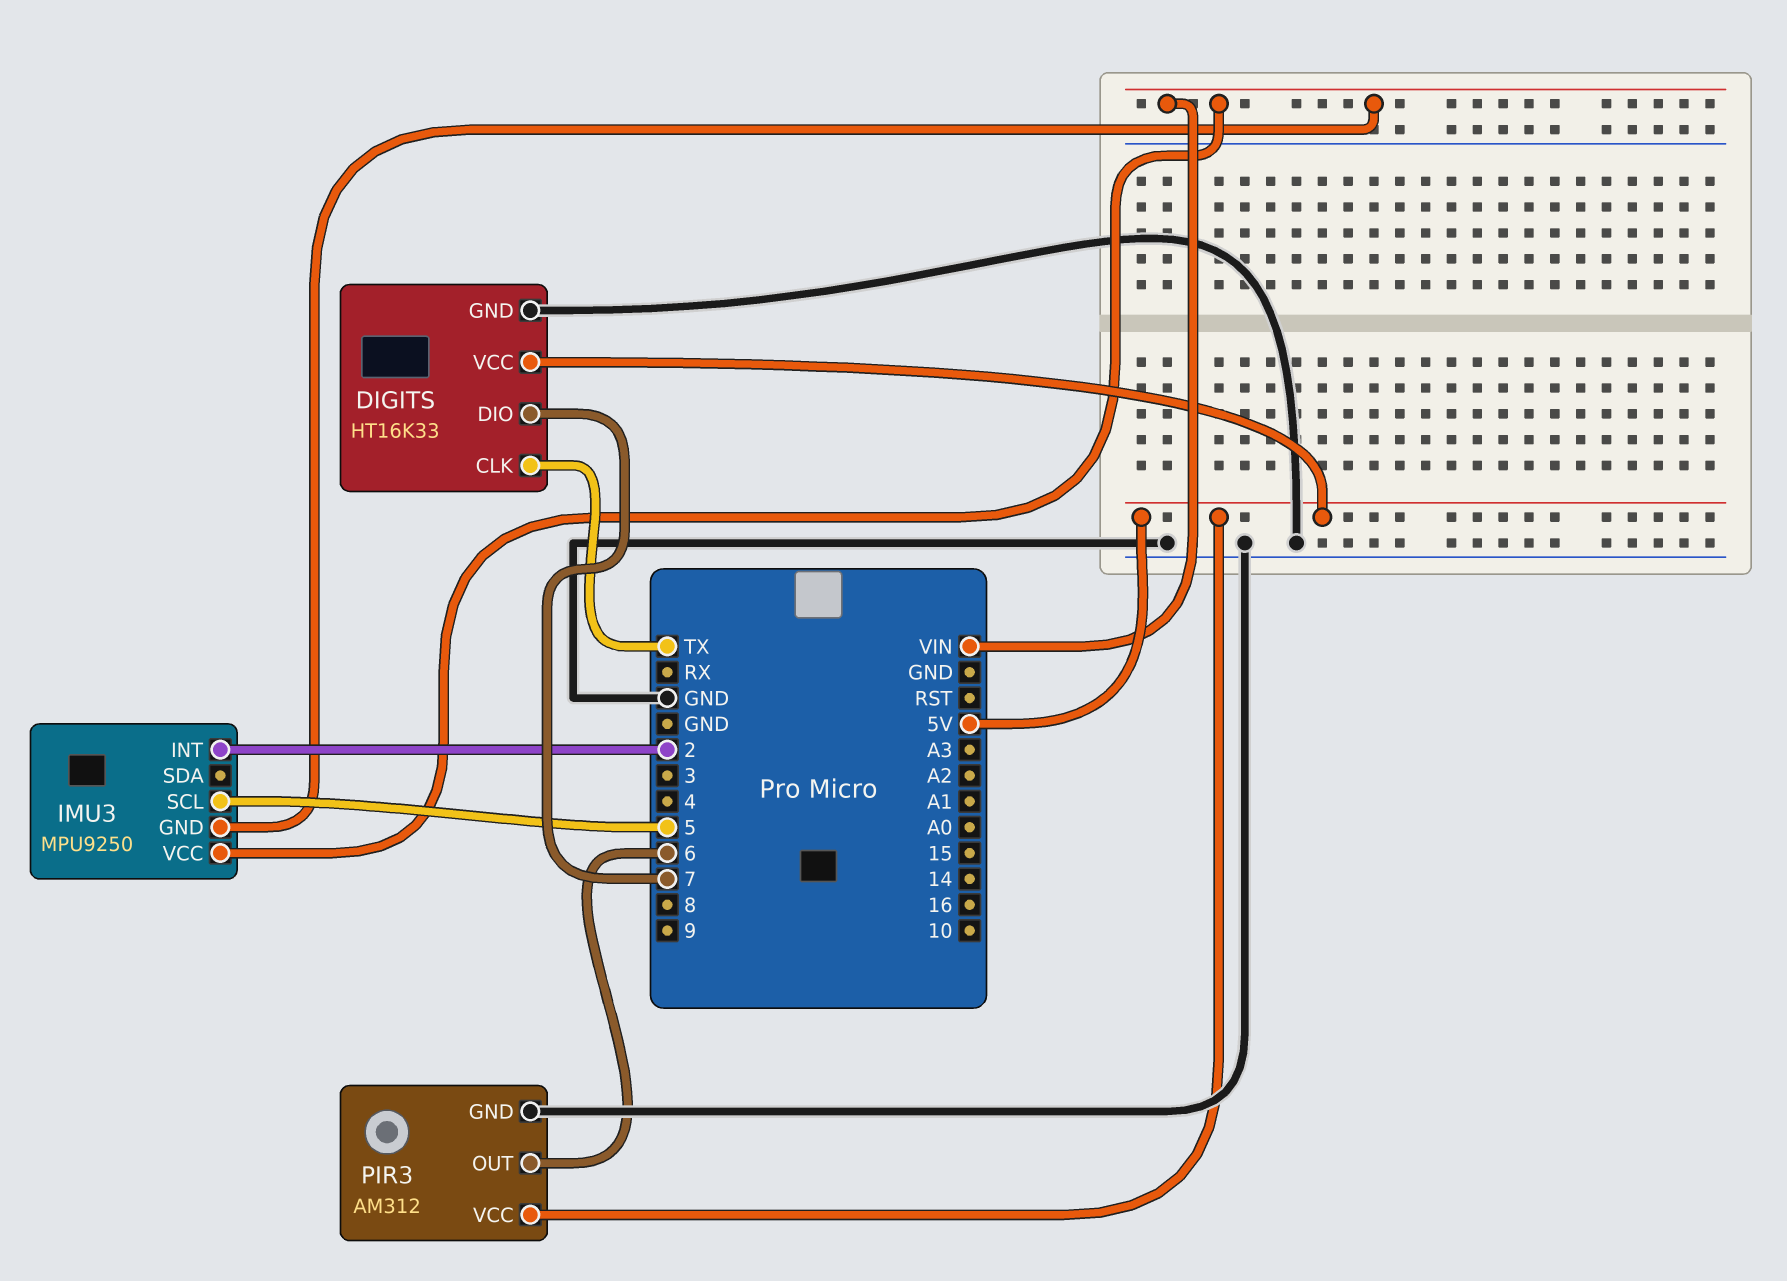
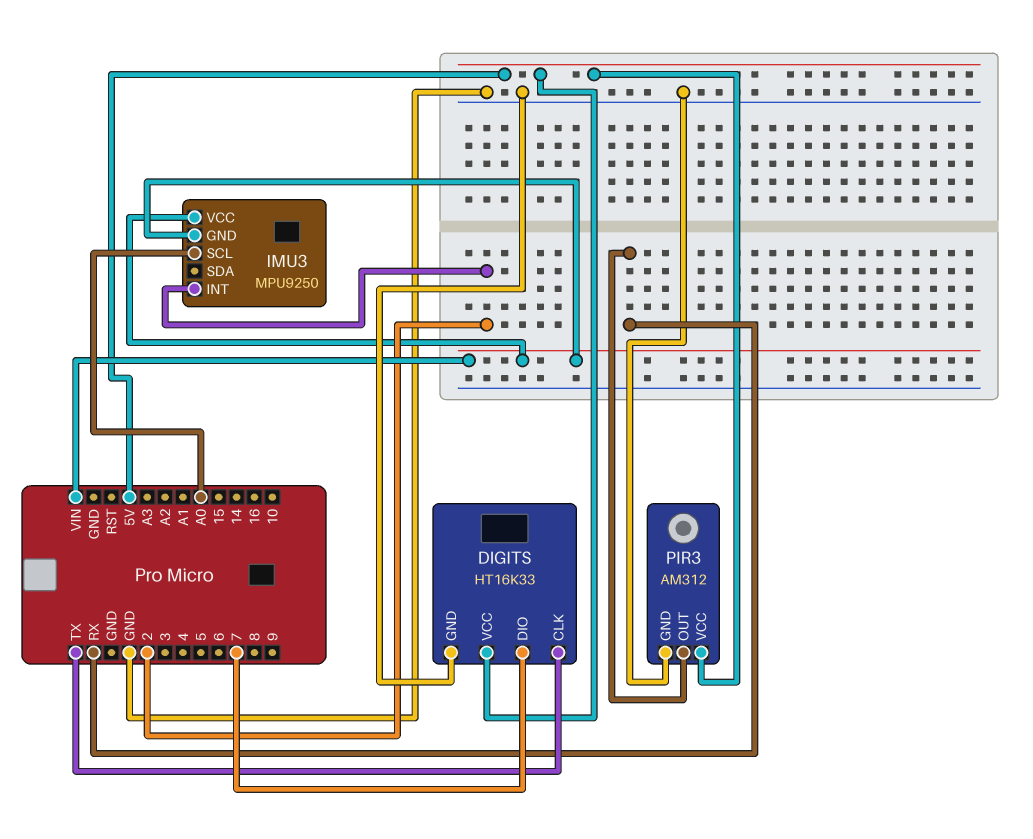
IMU3 pin SCL: 5 -> A0
PIR3 pin OUT: 6 -> RX

